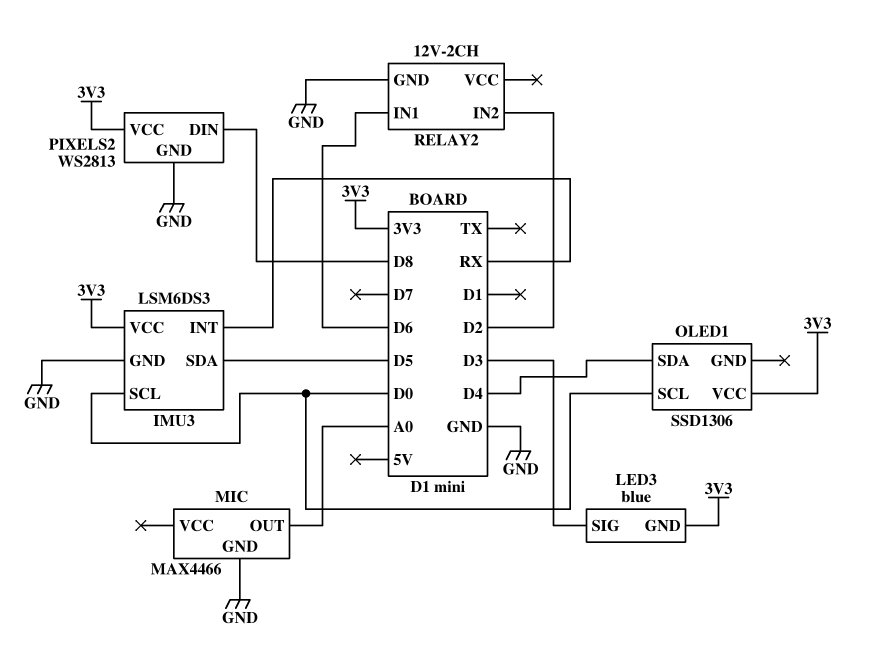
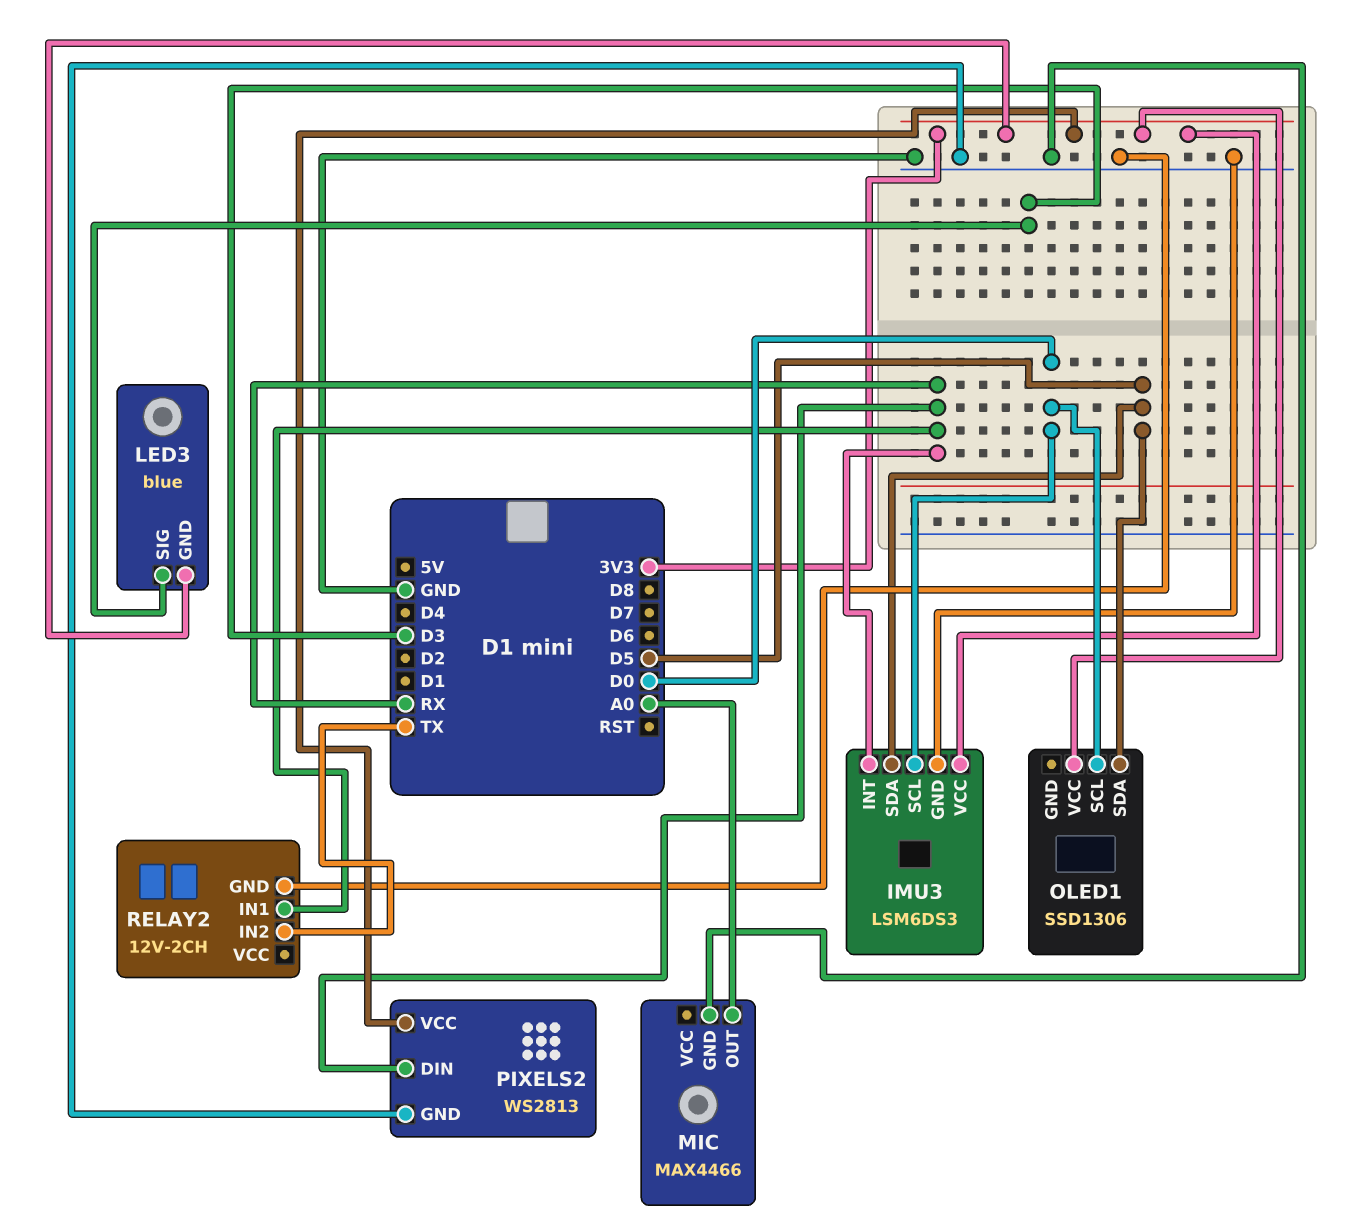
OLED1 pin SDA: D4 -> D5
PIXELS2 pin DIN: D8 -> RX
RELAY2 pin IN1: D6 -> RX
RELAY2 pin IN2: D2 -> TX

